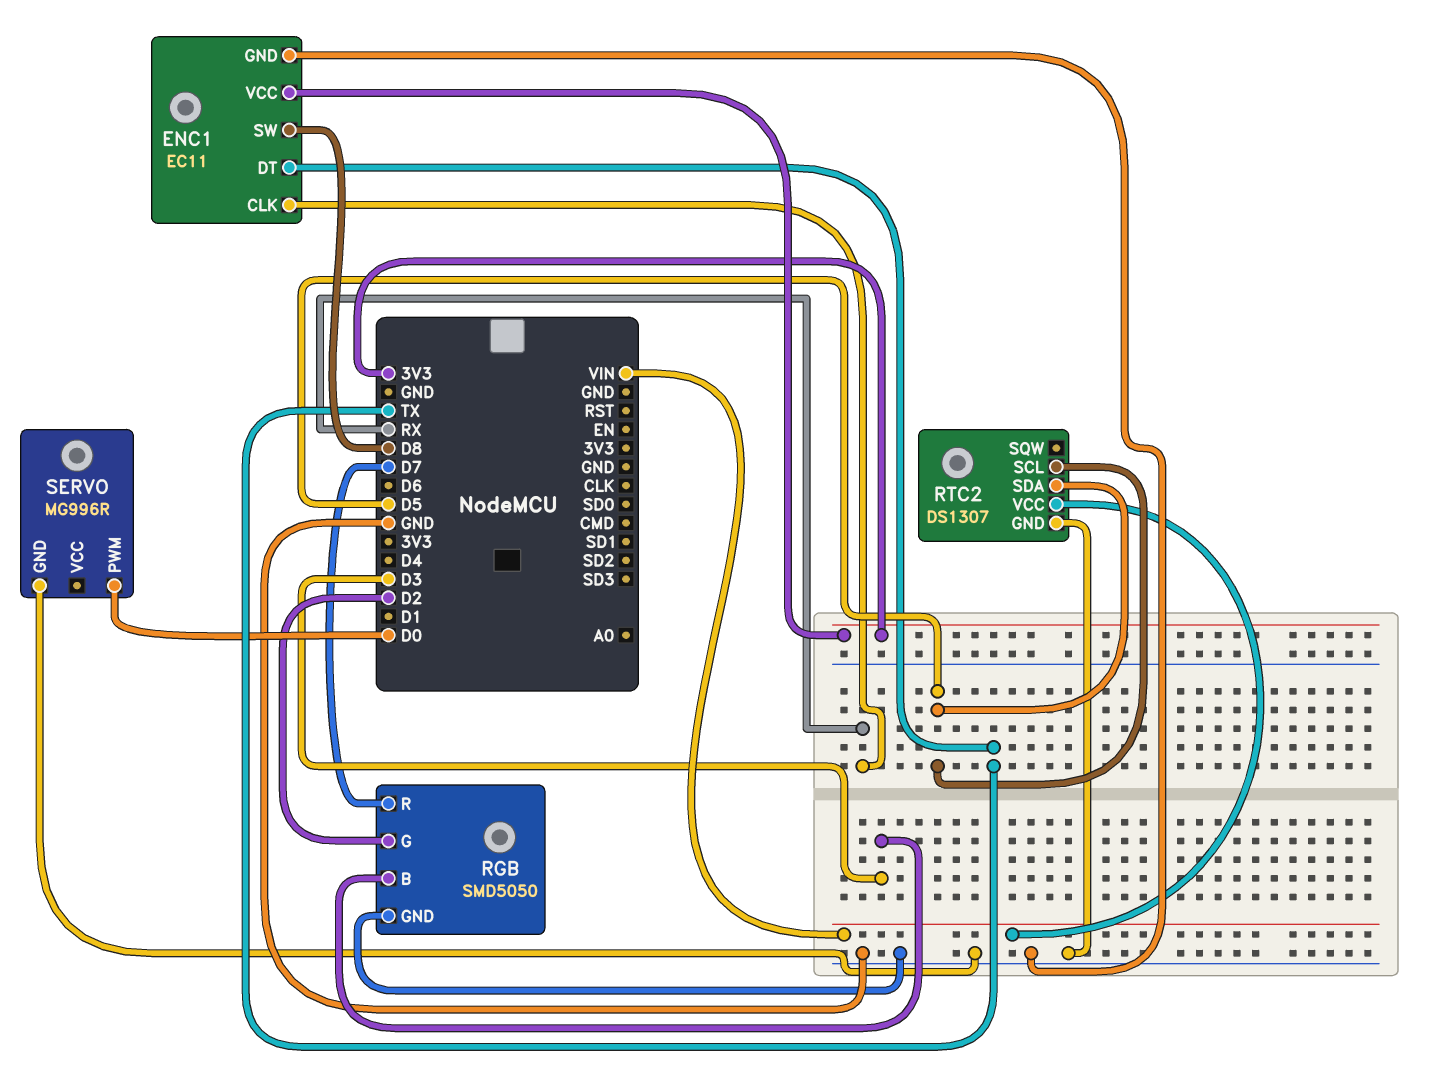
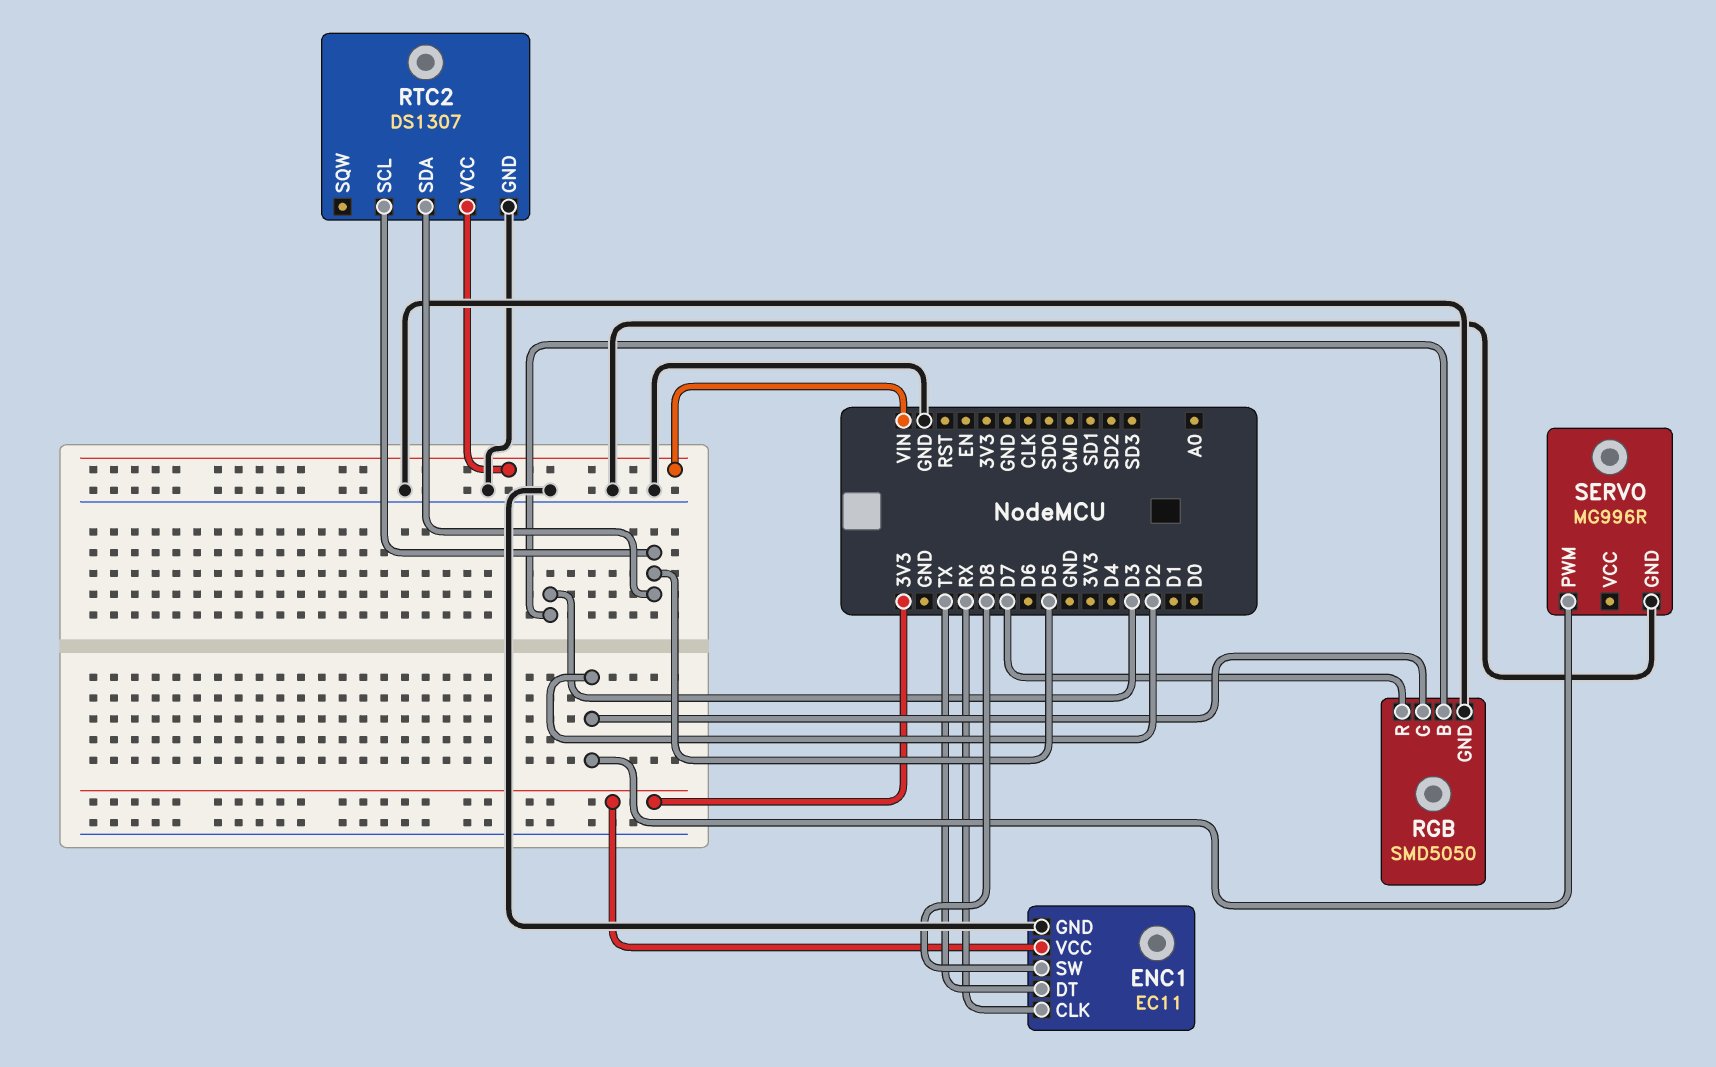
SERVO pin PWM: D0 -> D2

